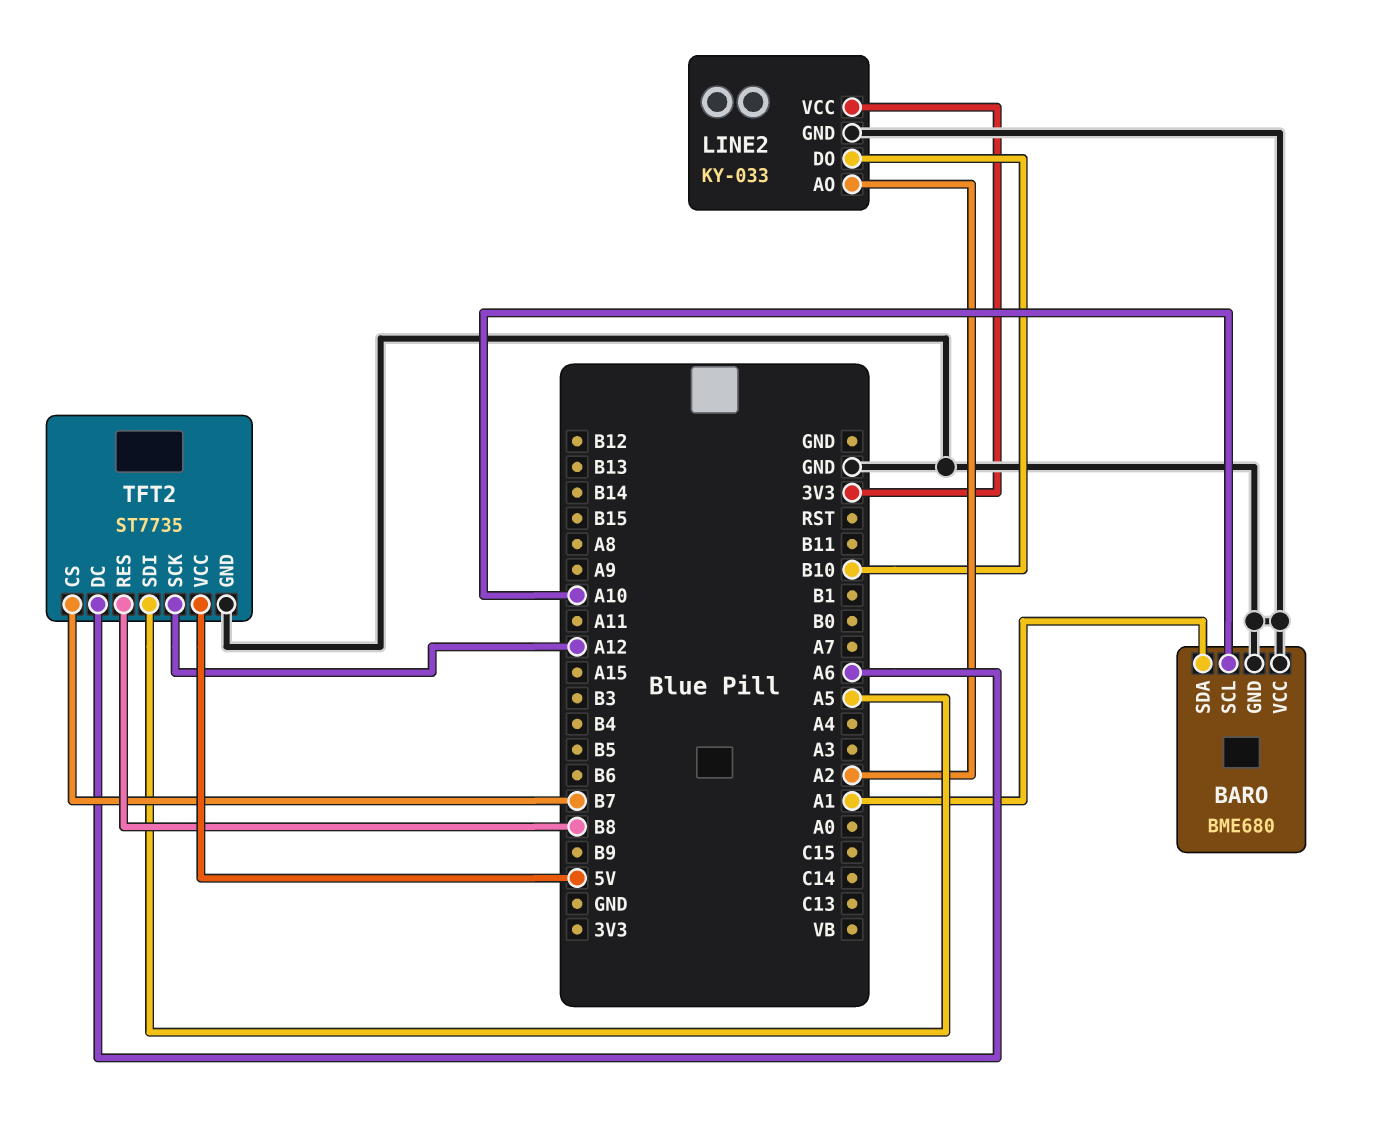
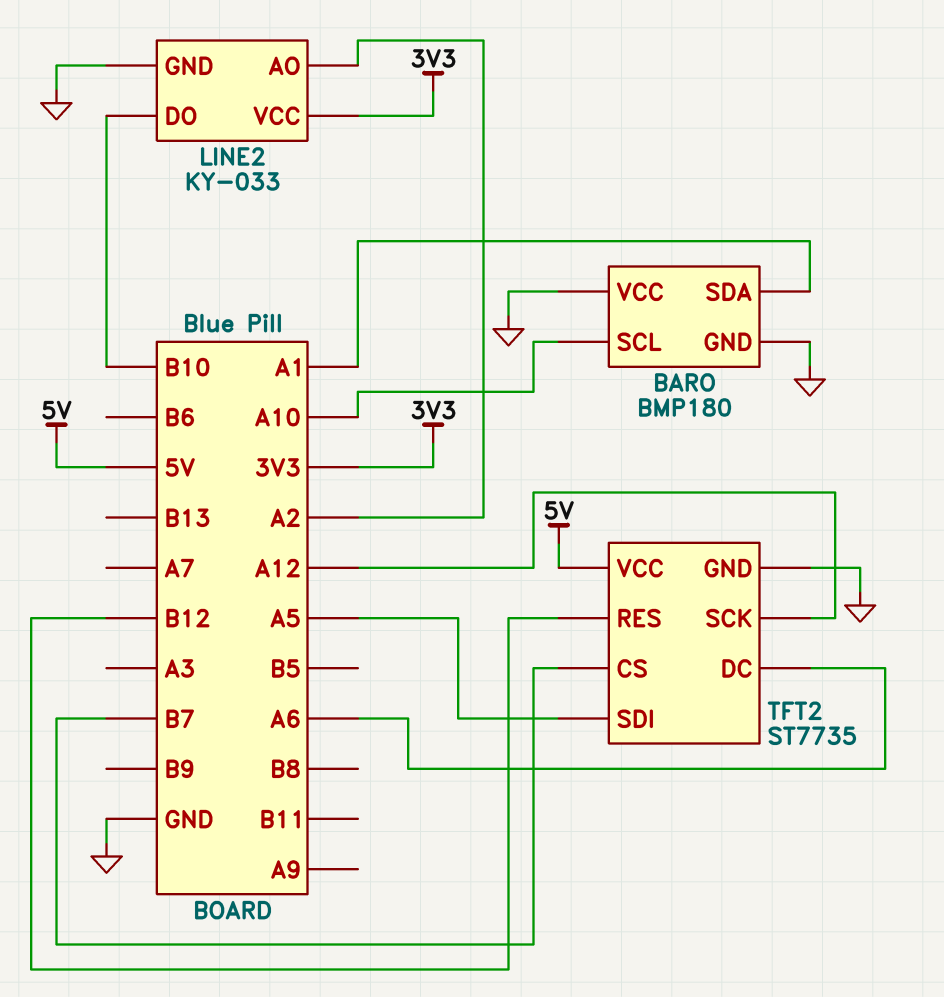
BARO: BME680 -> BMP180
TFT2 pin RES: B8 -> B12

